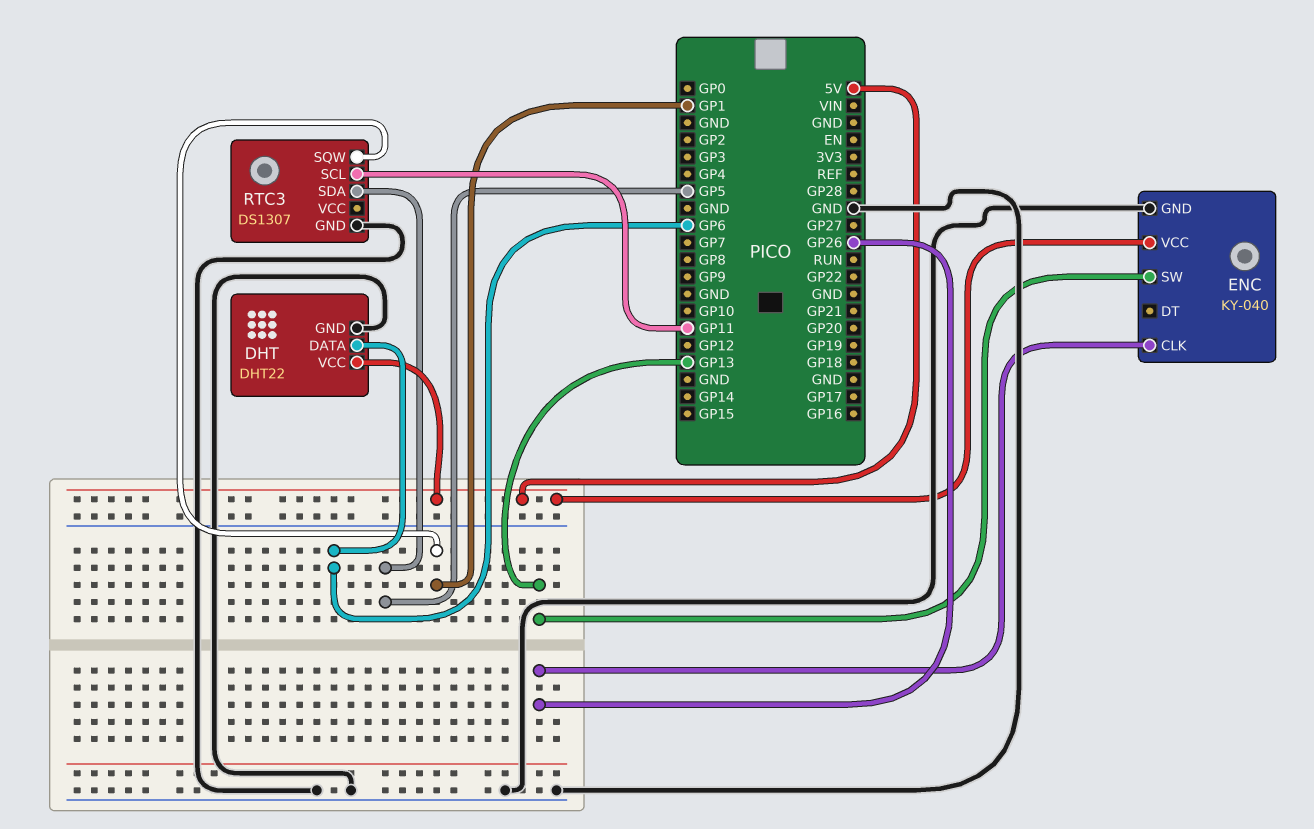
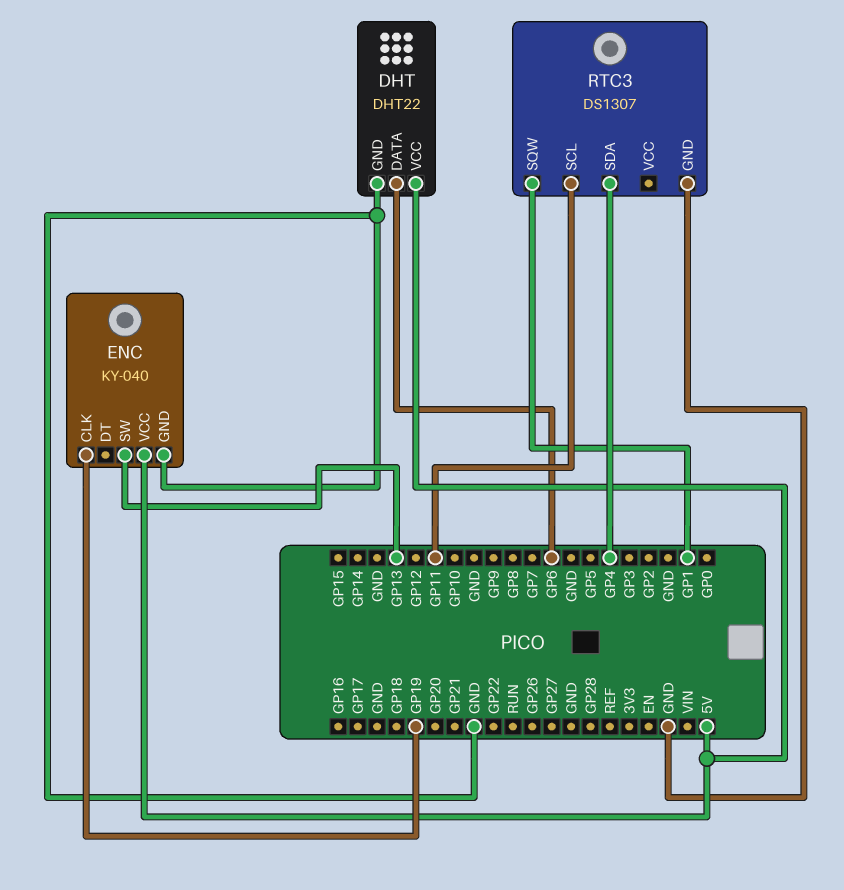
ENC pin CLK: GP26 -> GP19
RTC3 pin SDA: GP5 -> GP4

